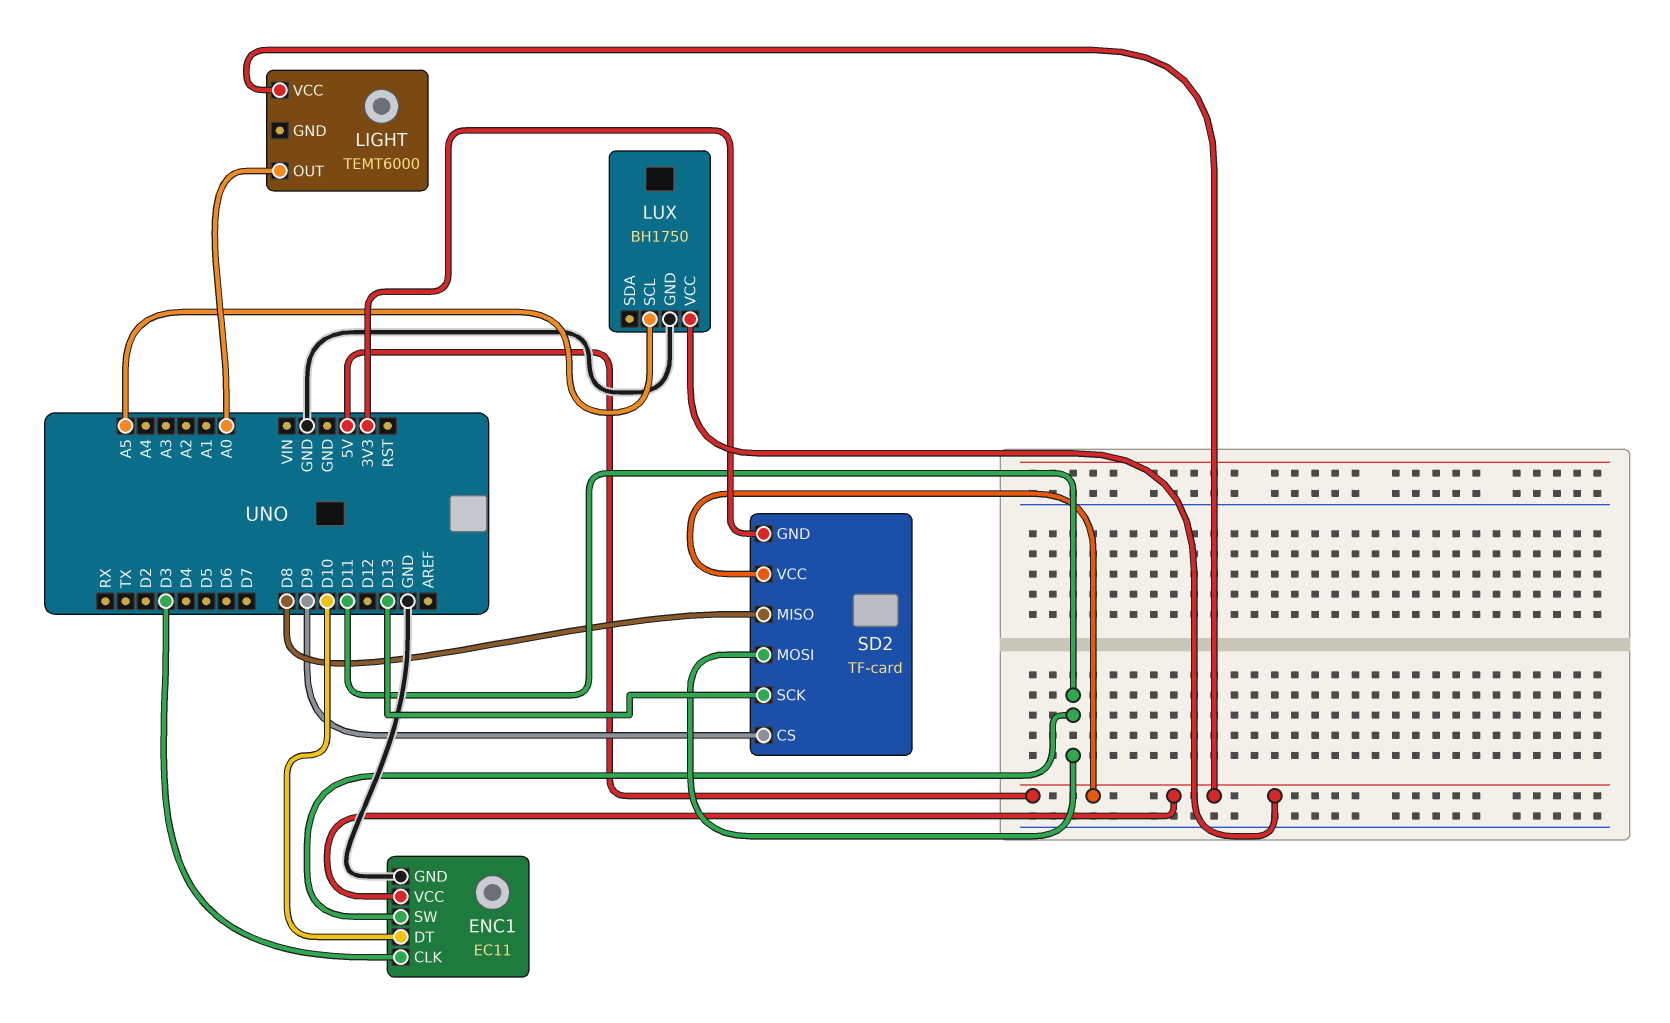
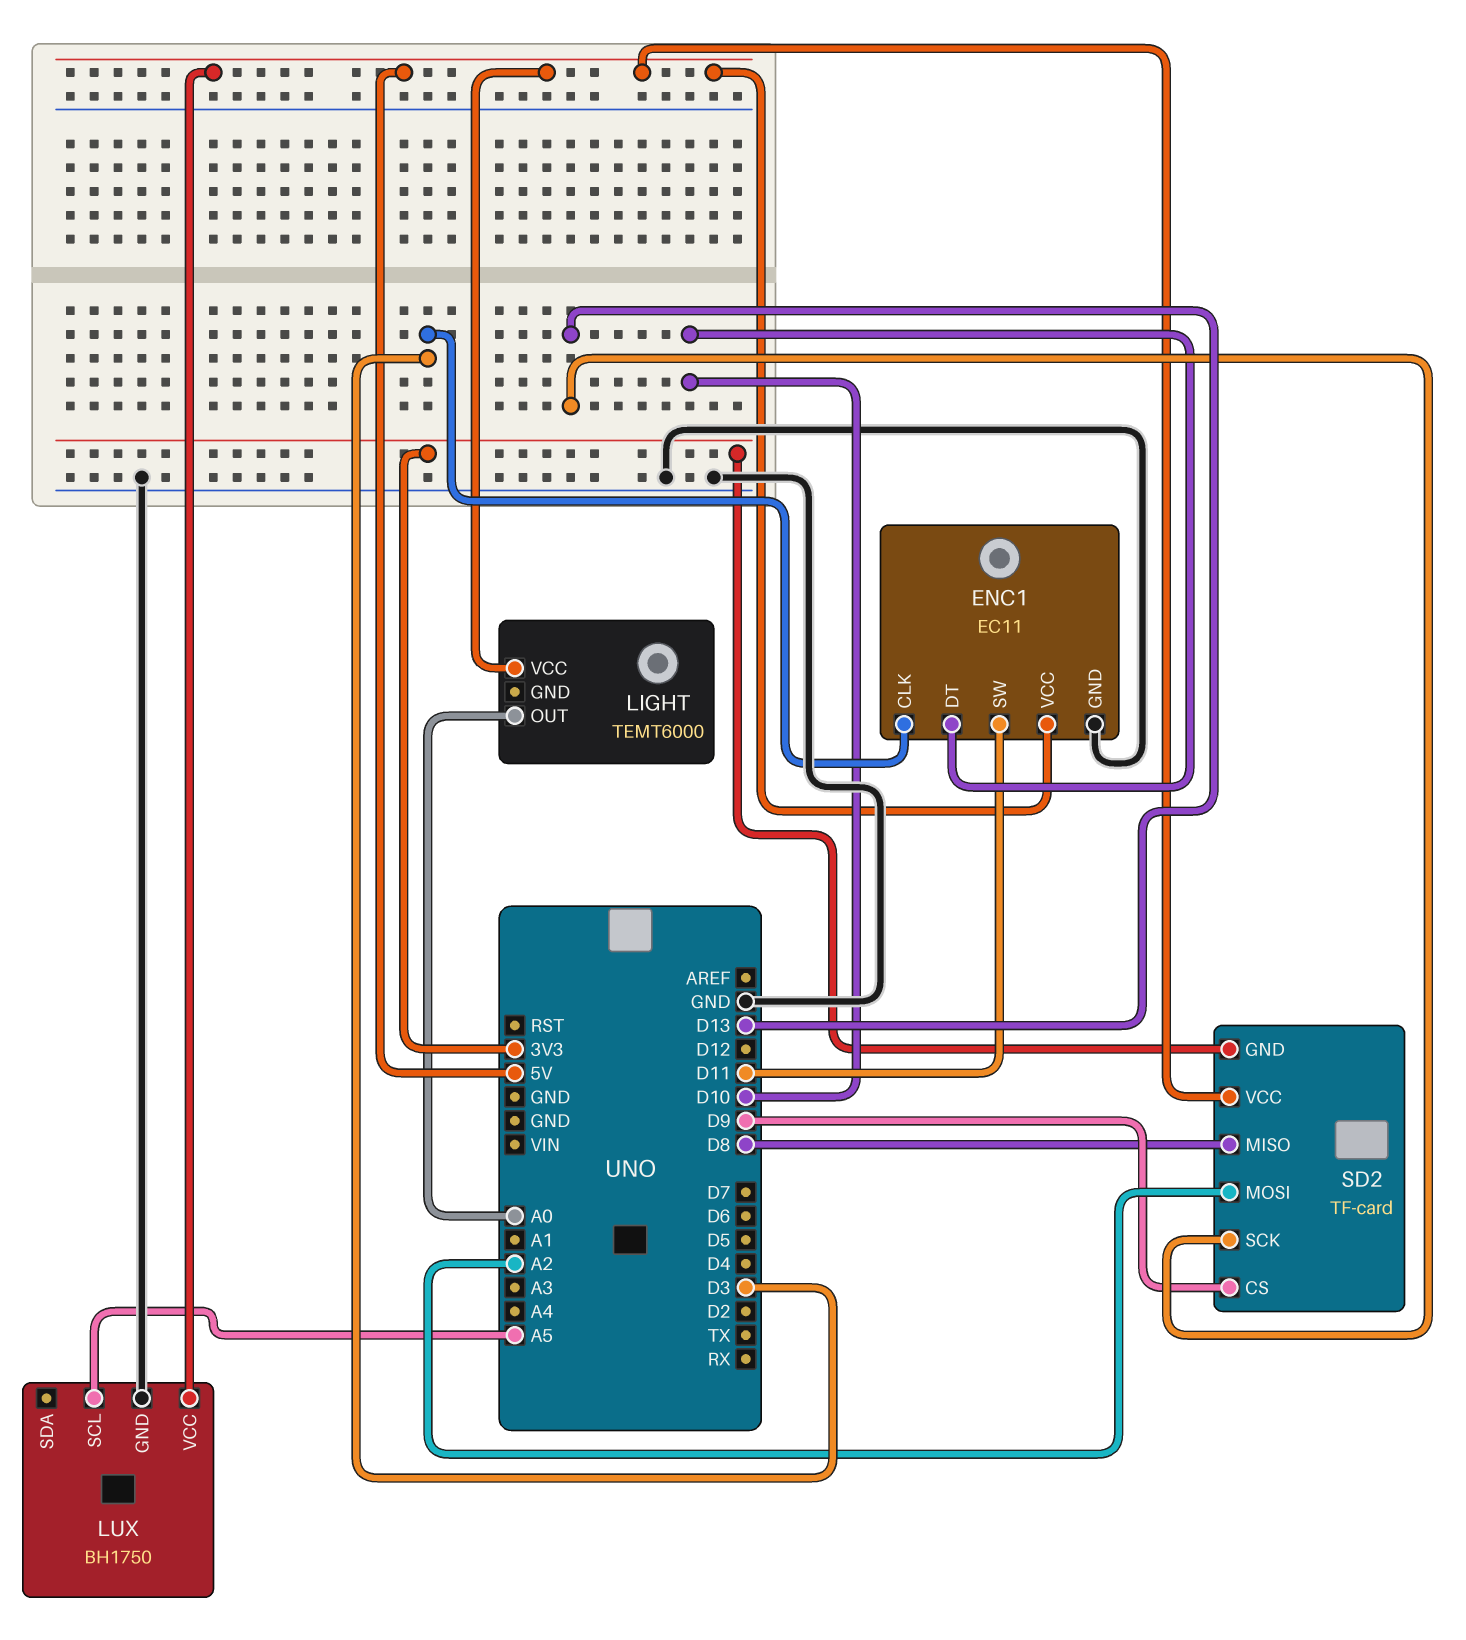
SD2 pin MOSI: D11 -> A2

